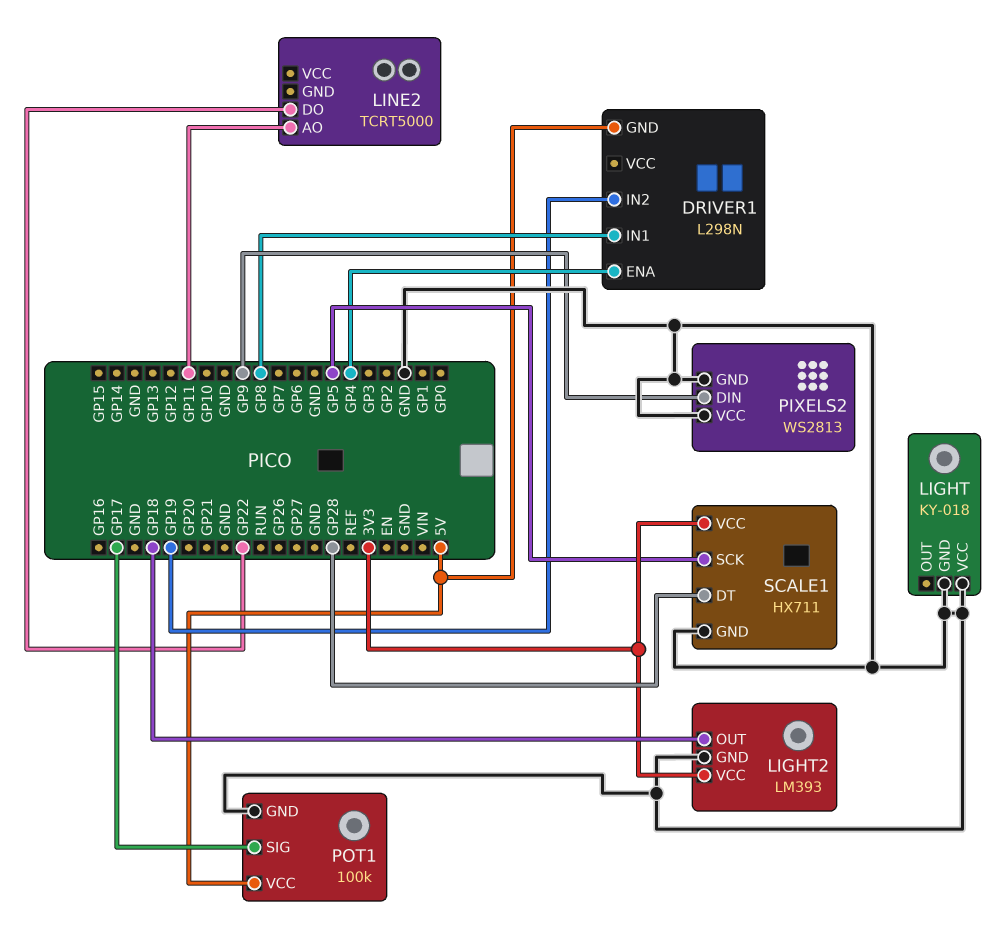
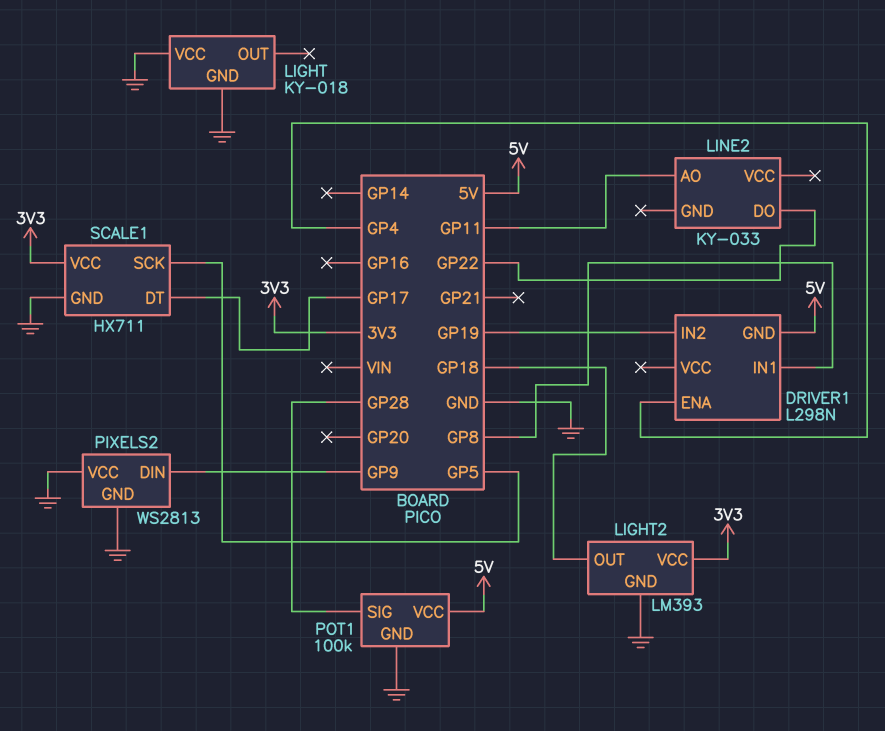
LINE2: TCRT5000 -> KY-033
POT1 pin SIG: GP17 -> GP28
SCALE1 pin DT: GP28 -> GP17

